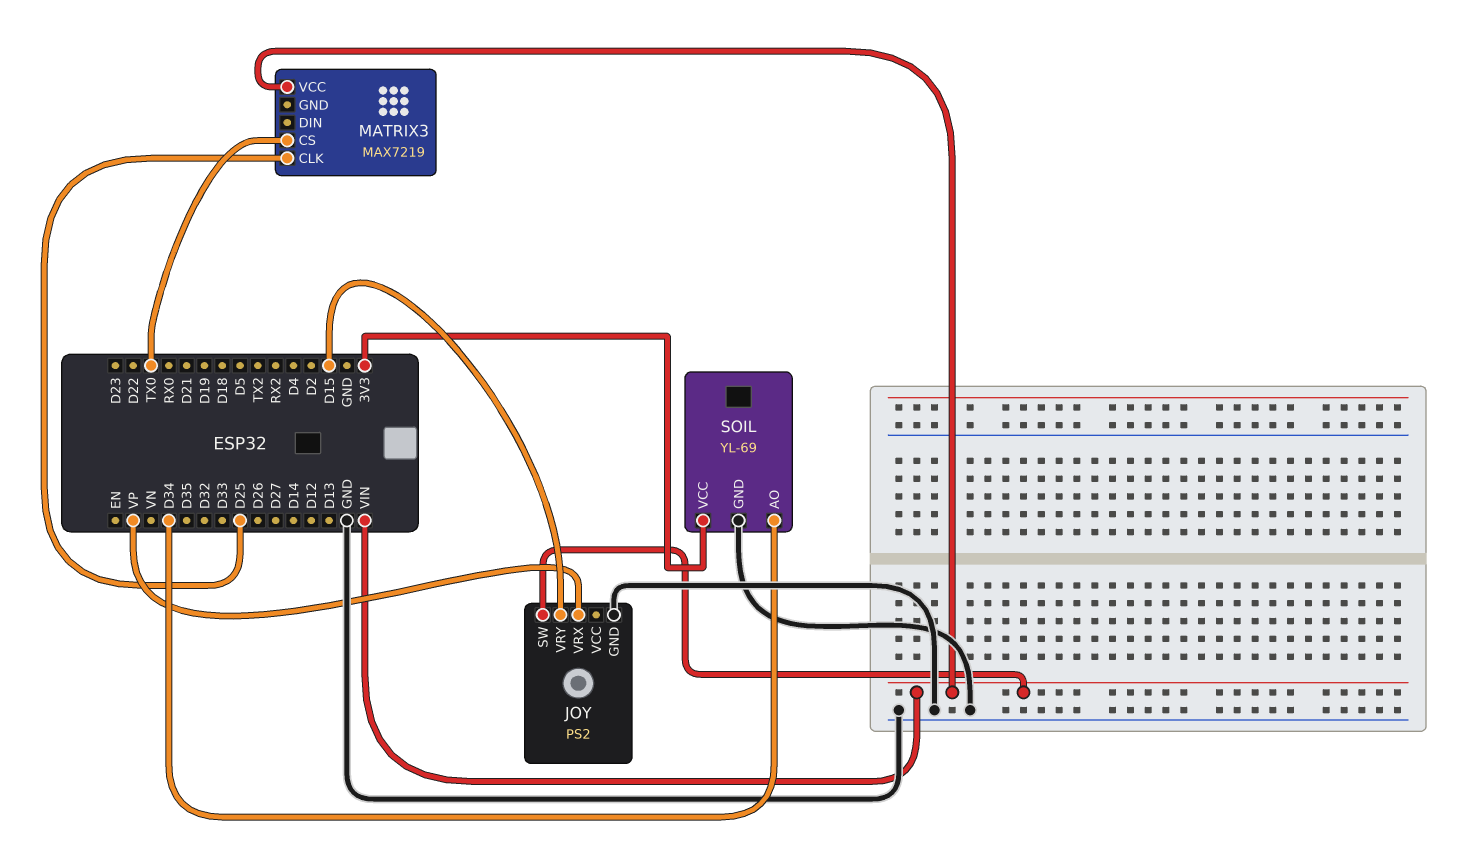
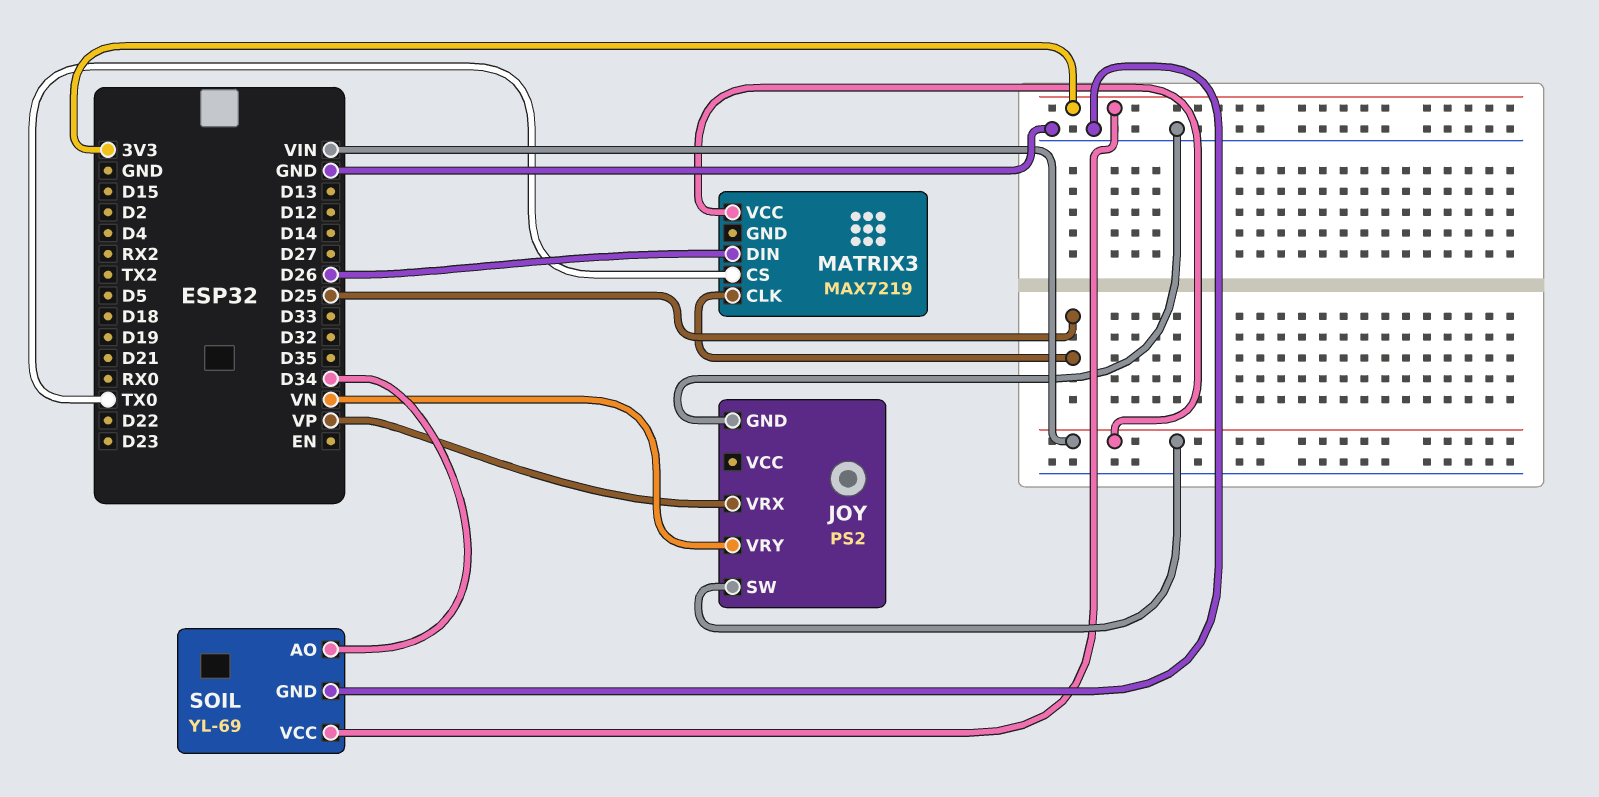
JOY pin VRY: D15 -> VN
MATRIX3 pin DIN: none -> D26

